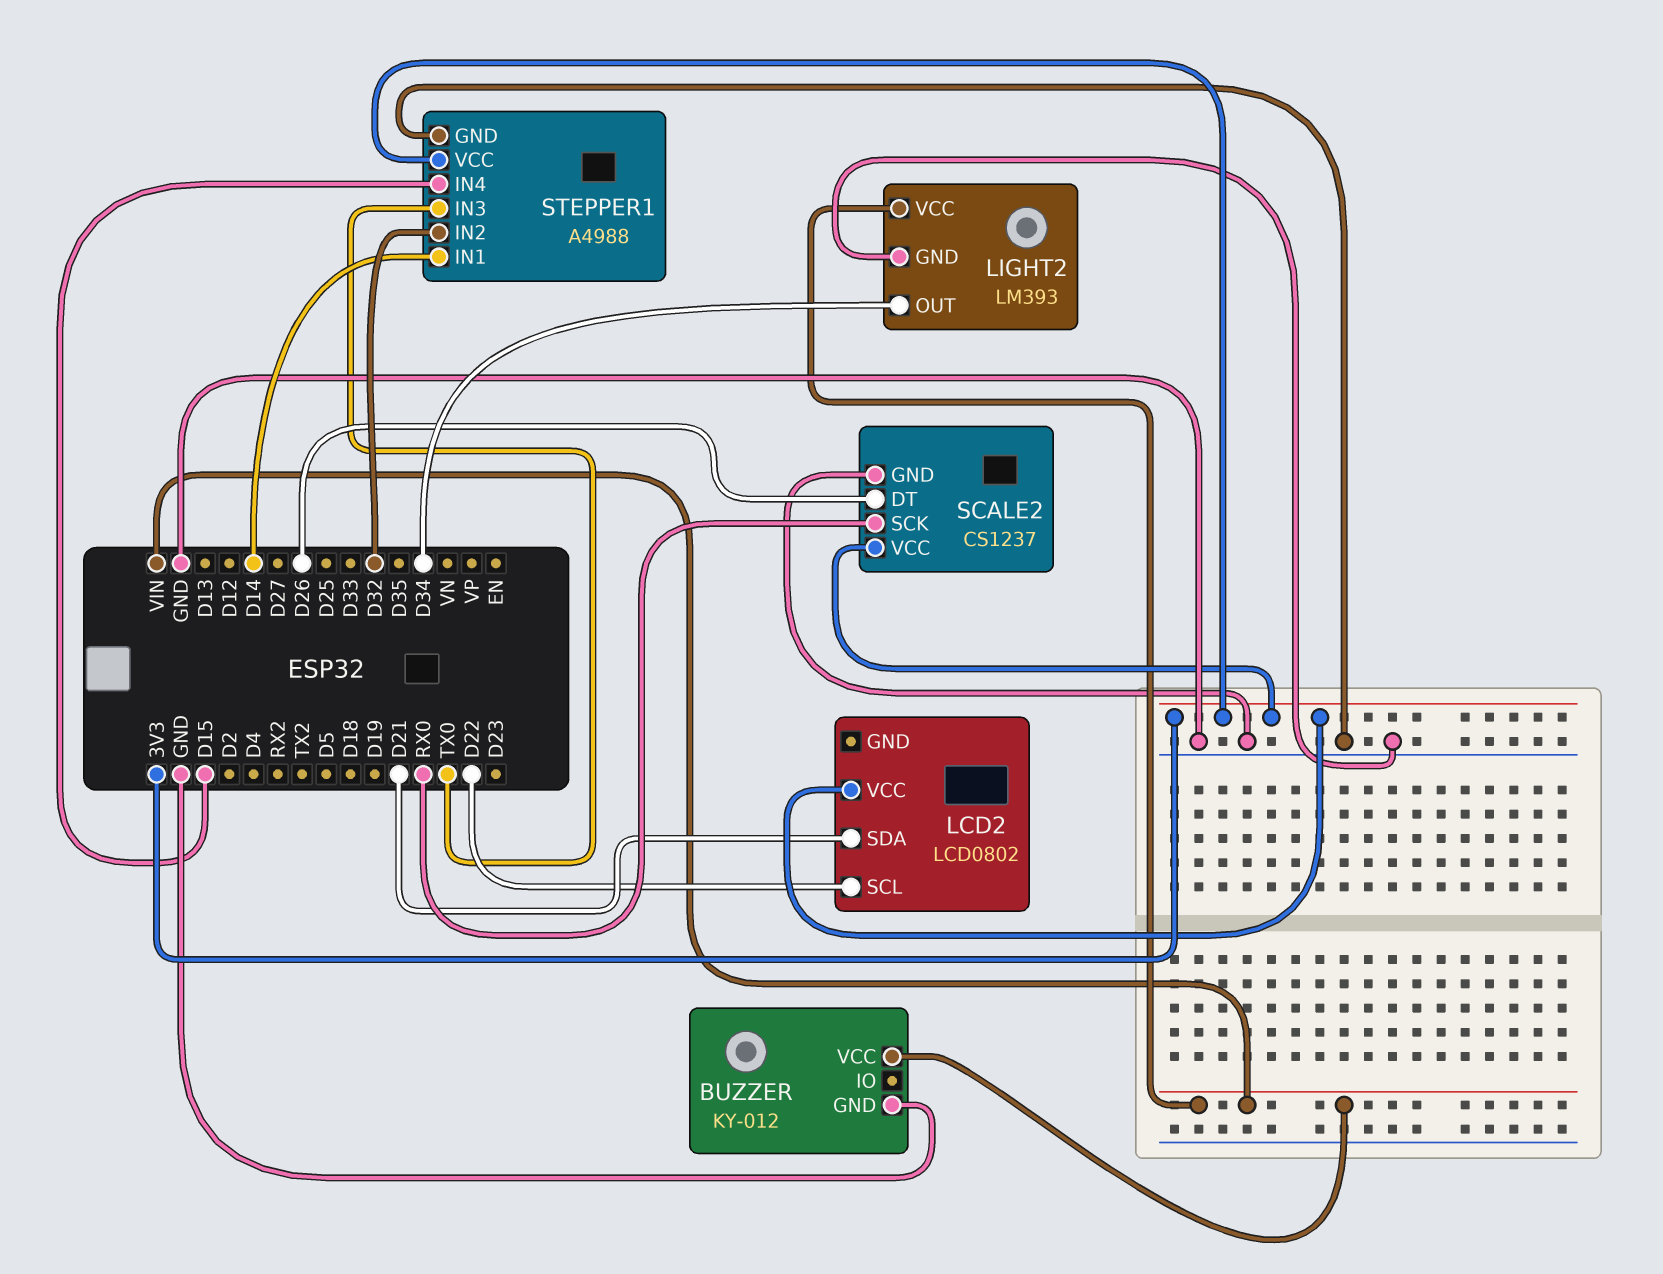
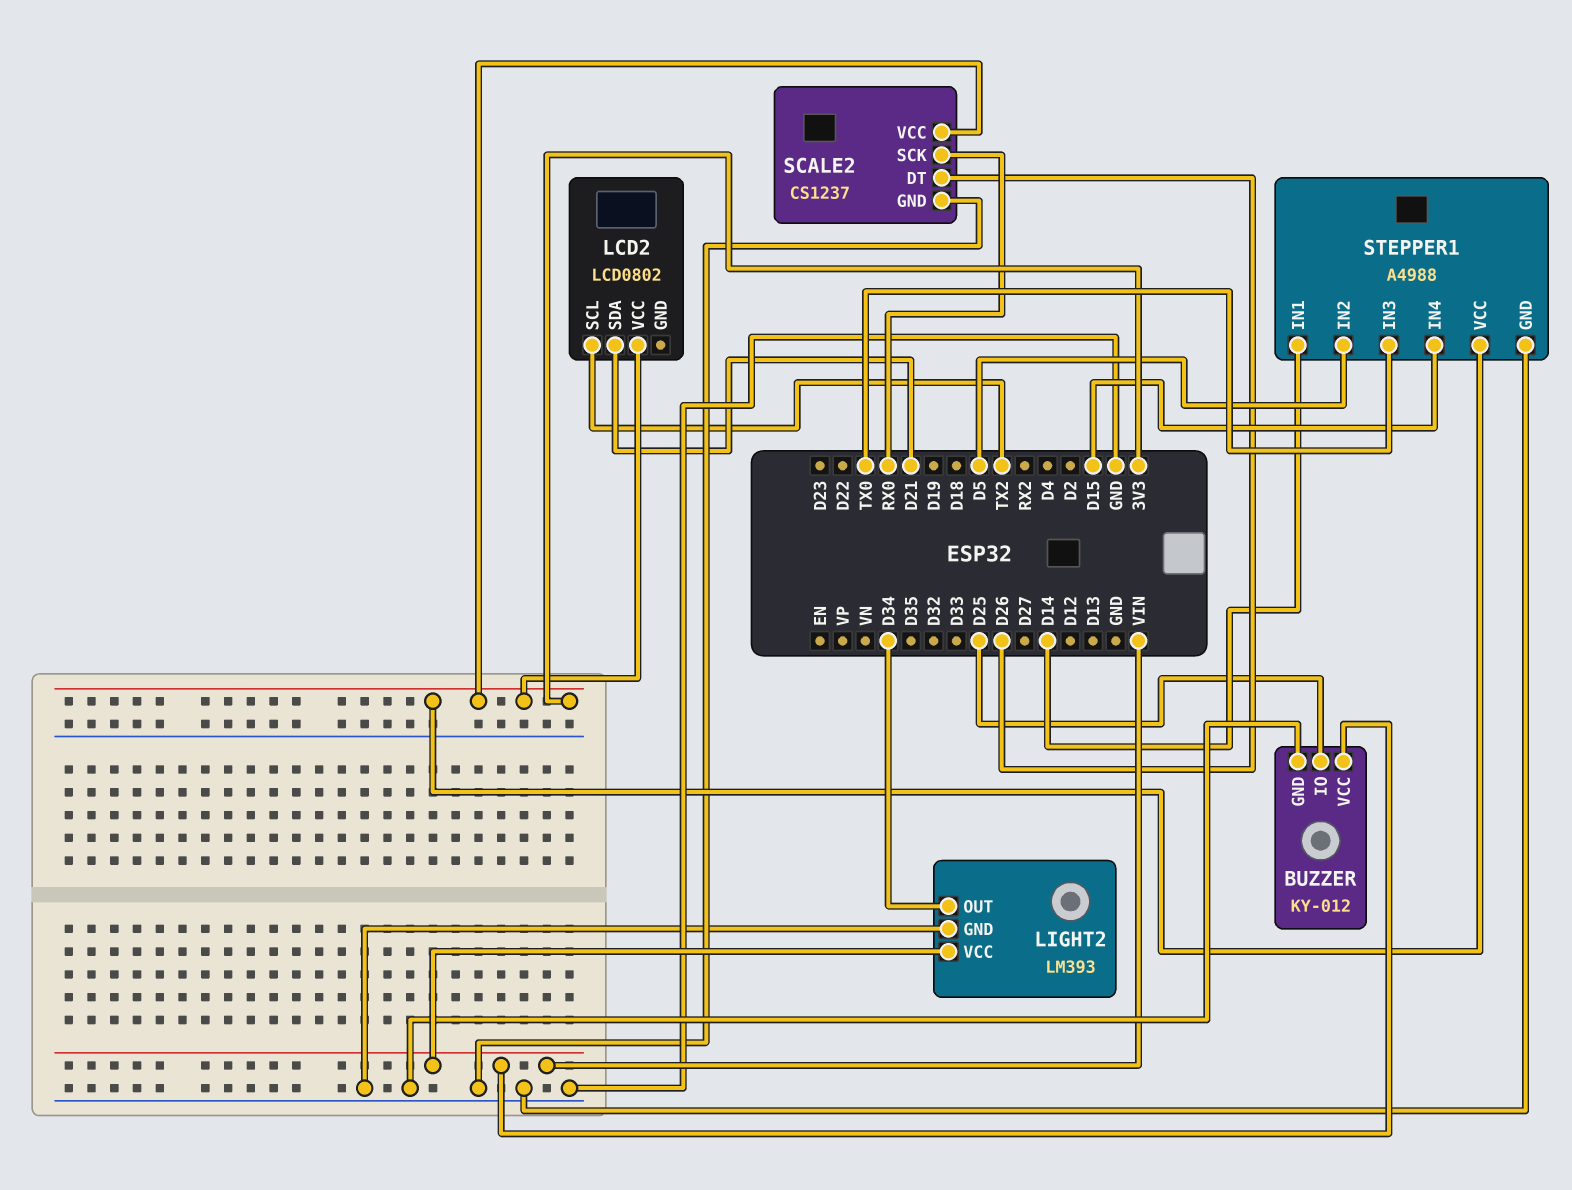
BUZZER pin IO: none -> D25
LCD2 pin SCL: D22 -> TX2
STEPPER1 pin IN2: D32 -> D5

